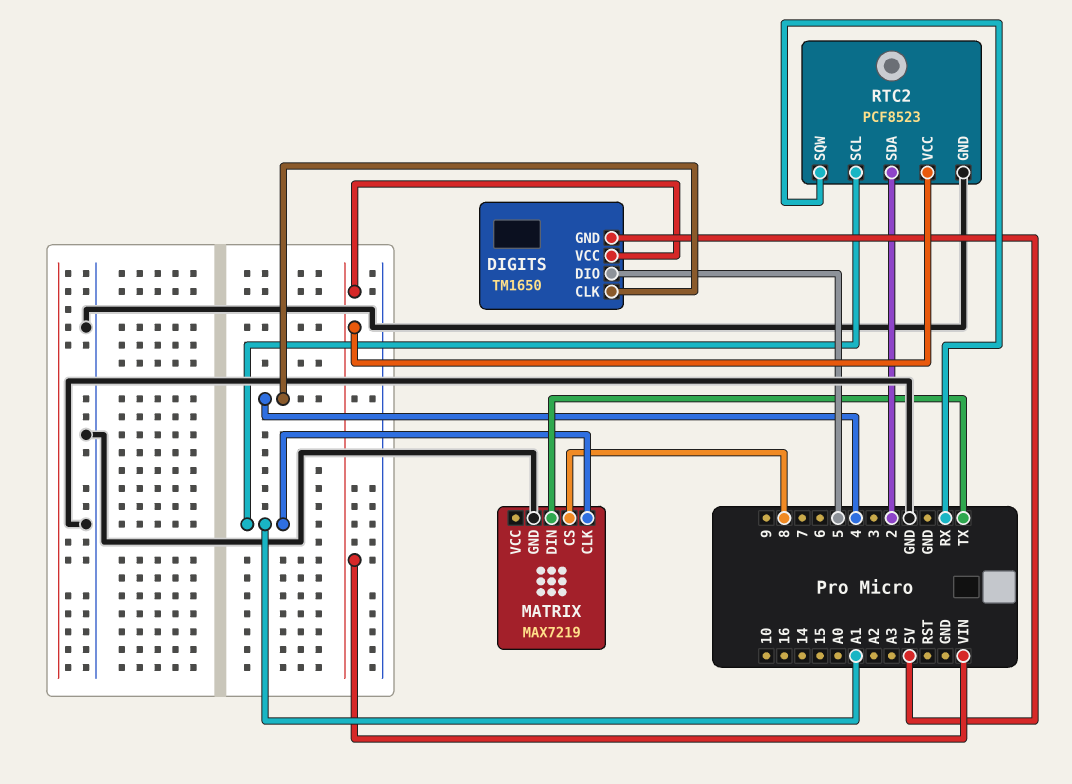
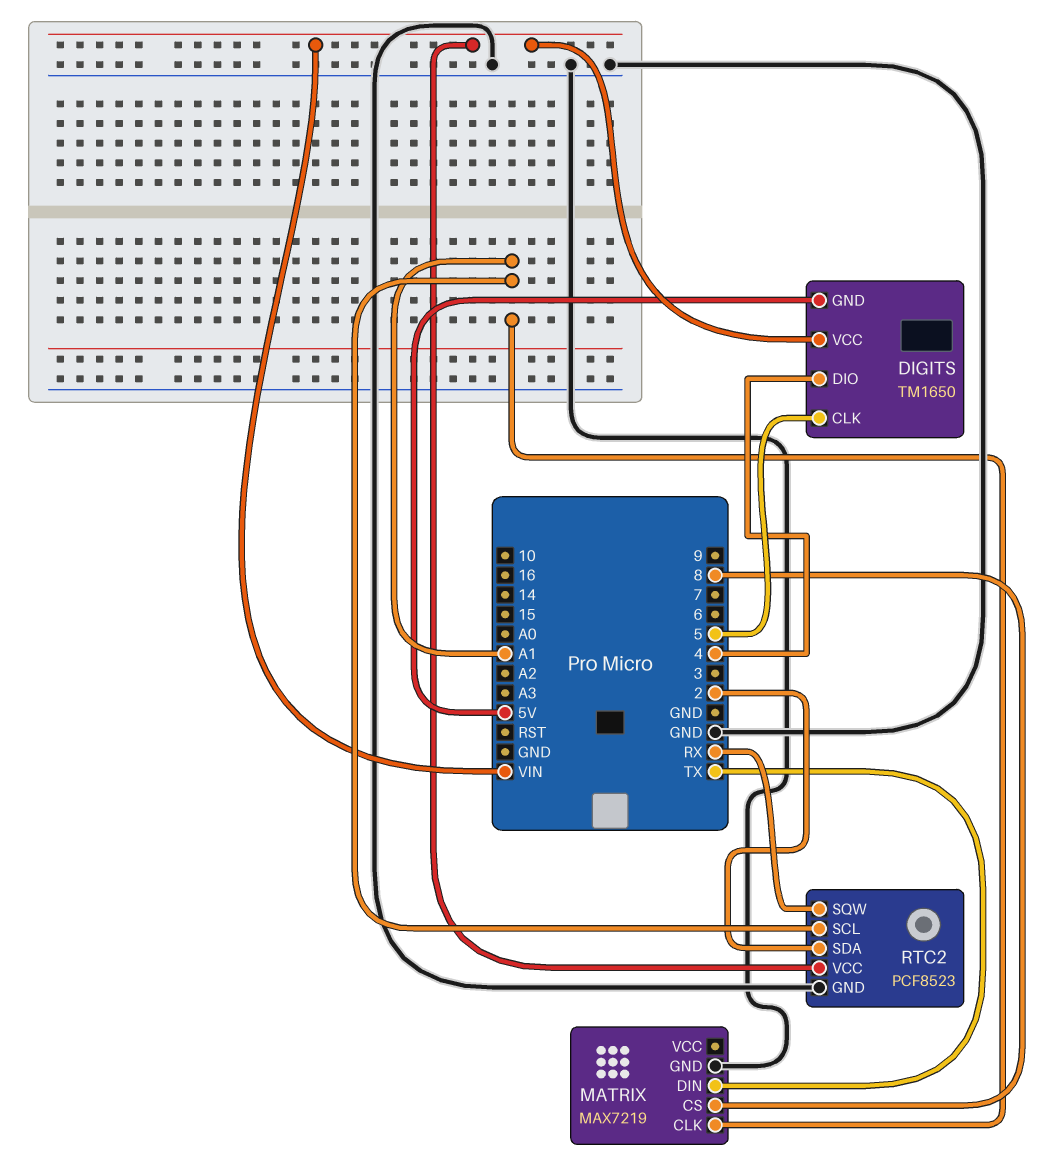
DIGITS pin CLK: 4 -> 5
DIGITS pin DIO: 5 -> 4

